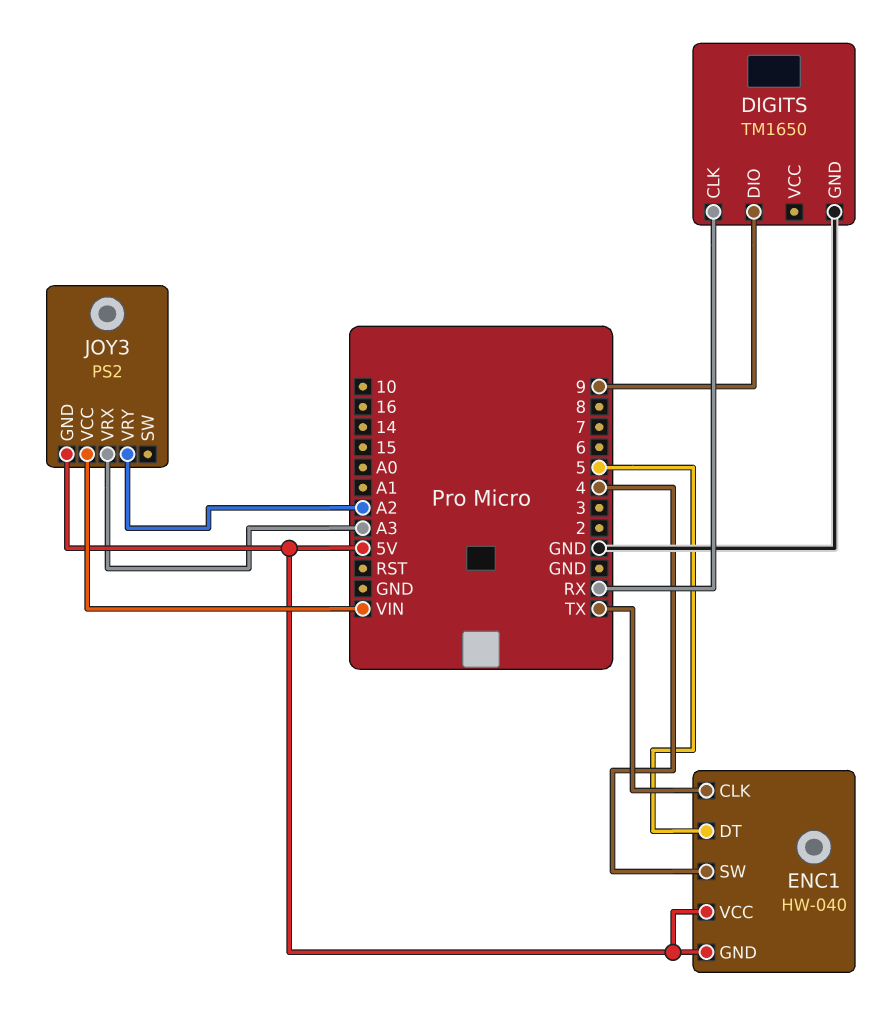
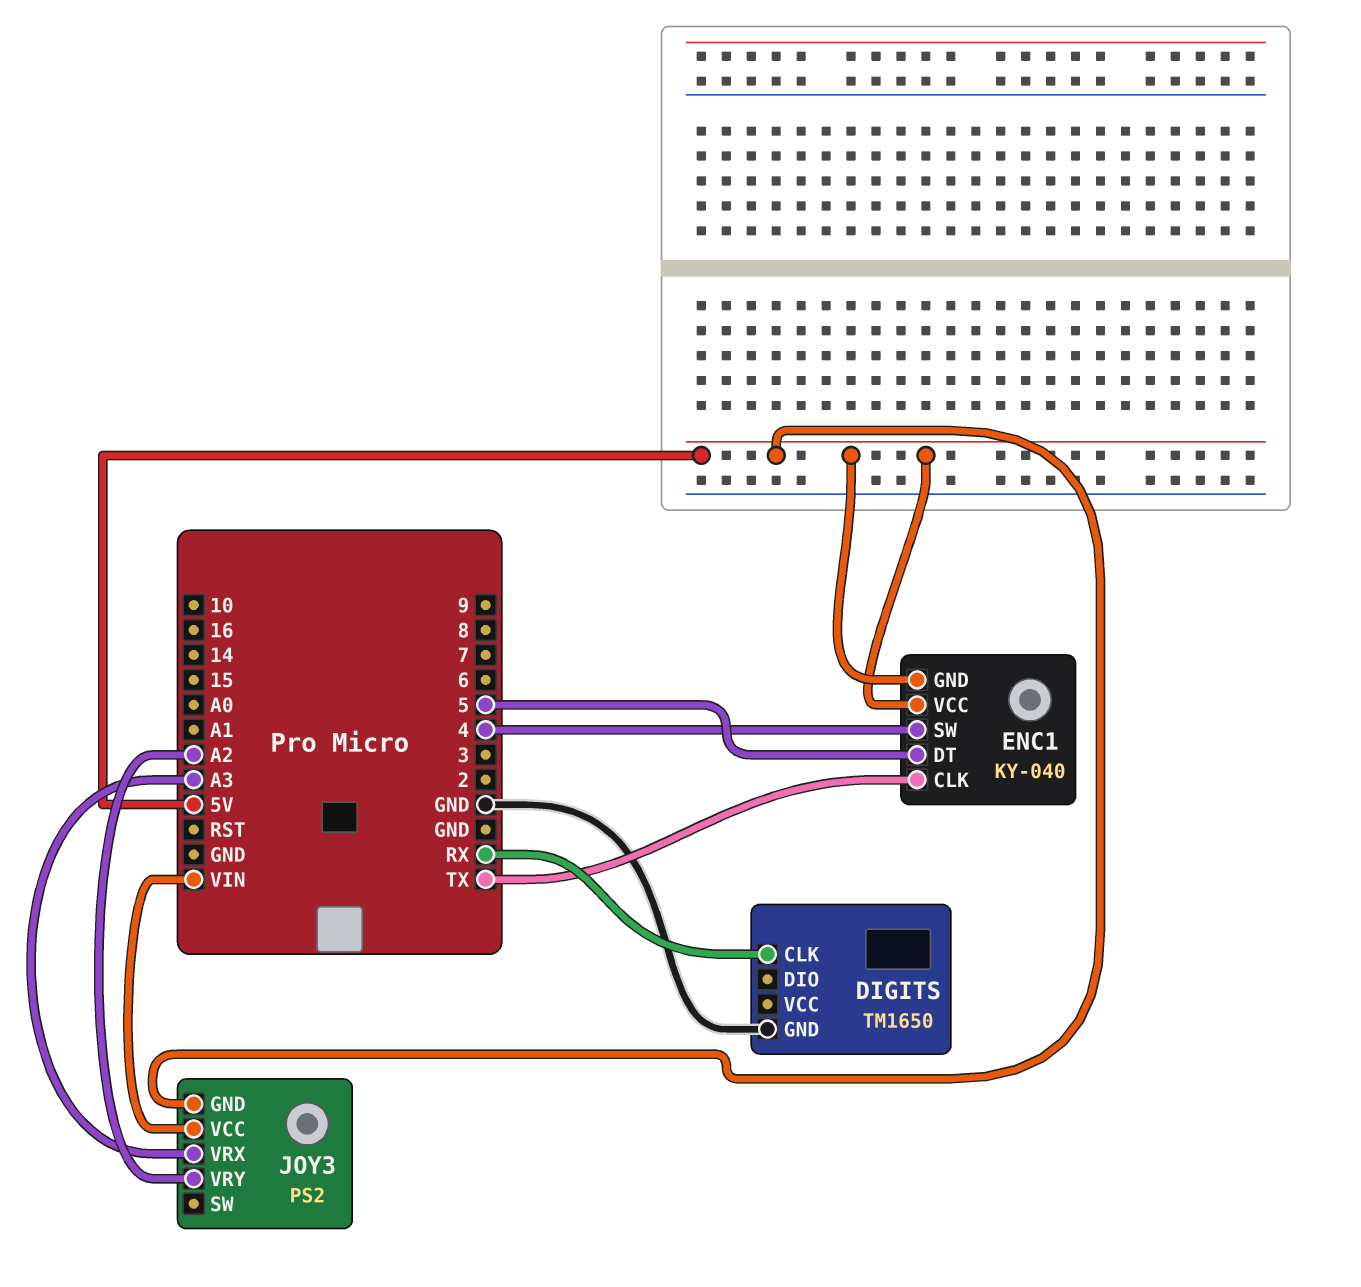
DIGITS pin DIO: 9 -> none
ENC1: HW-040 -> KY-040

